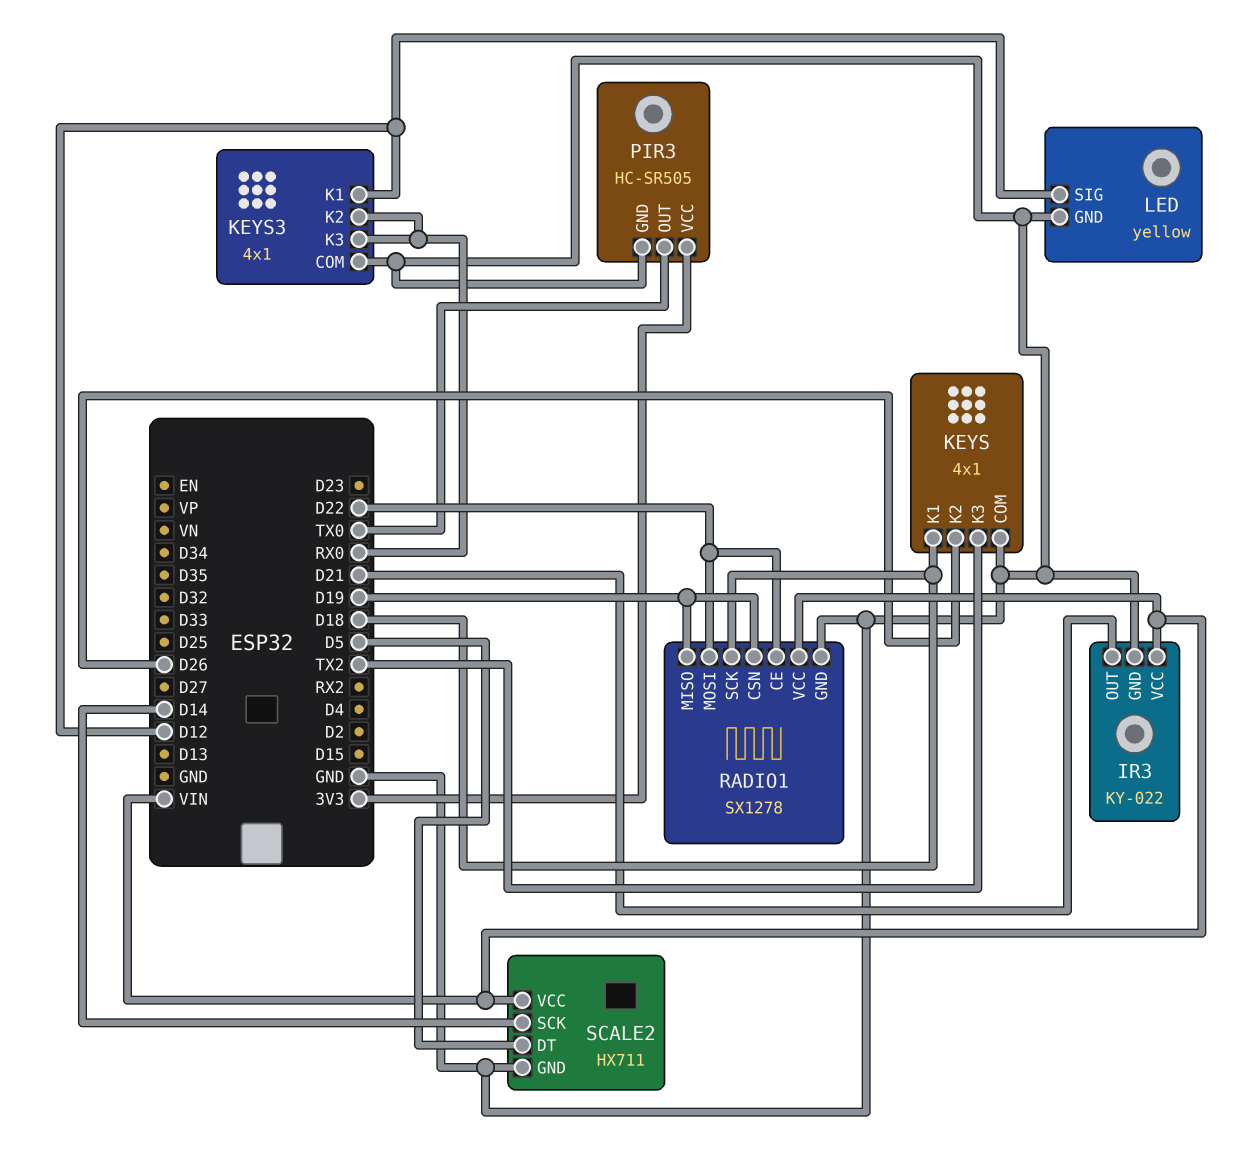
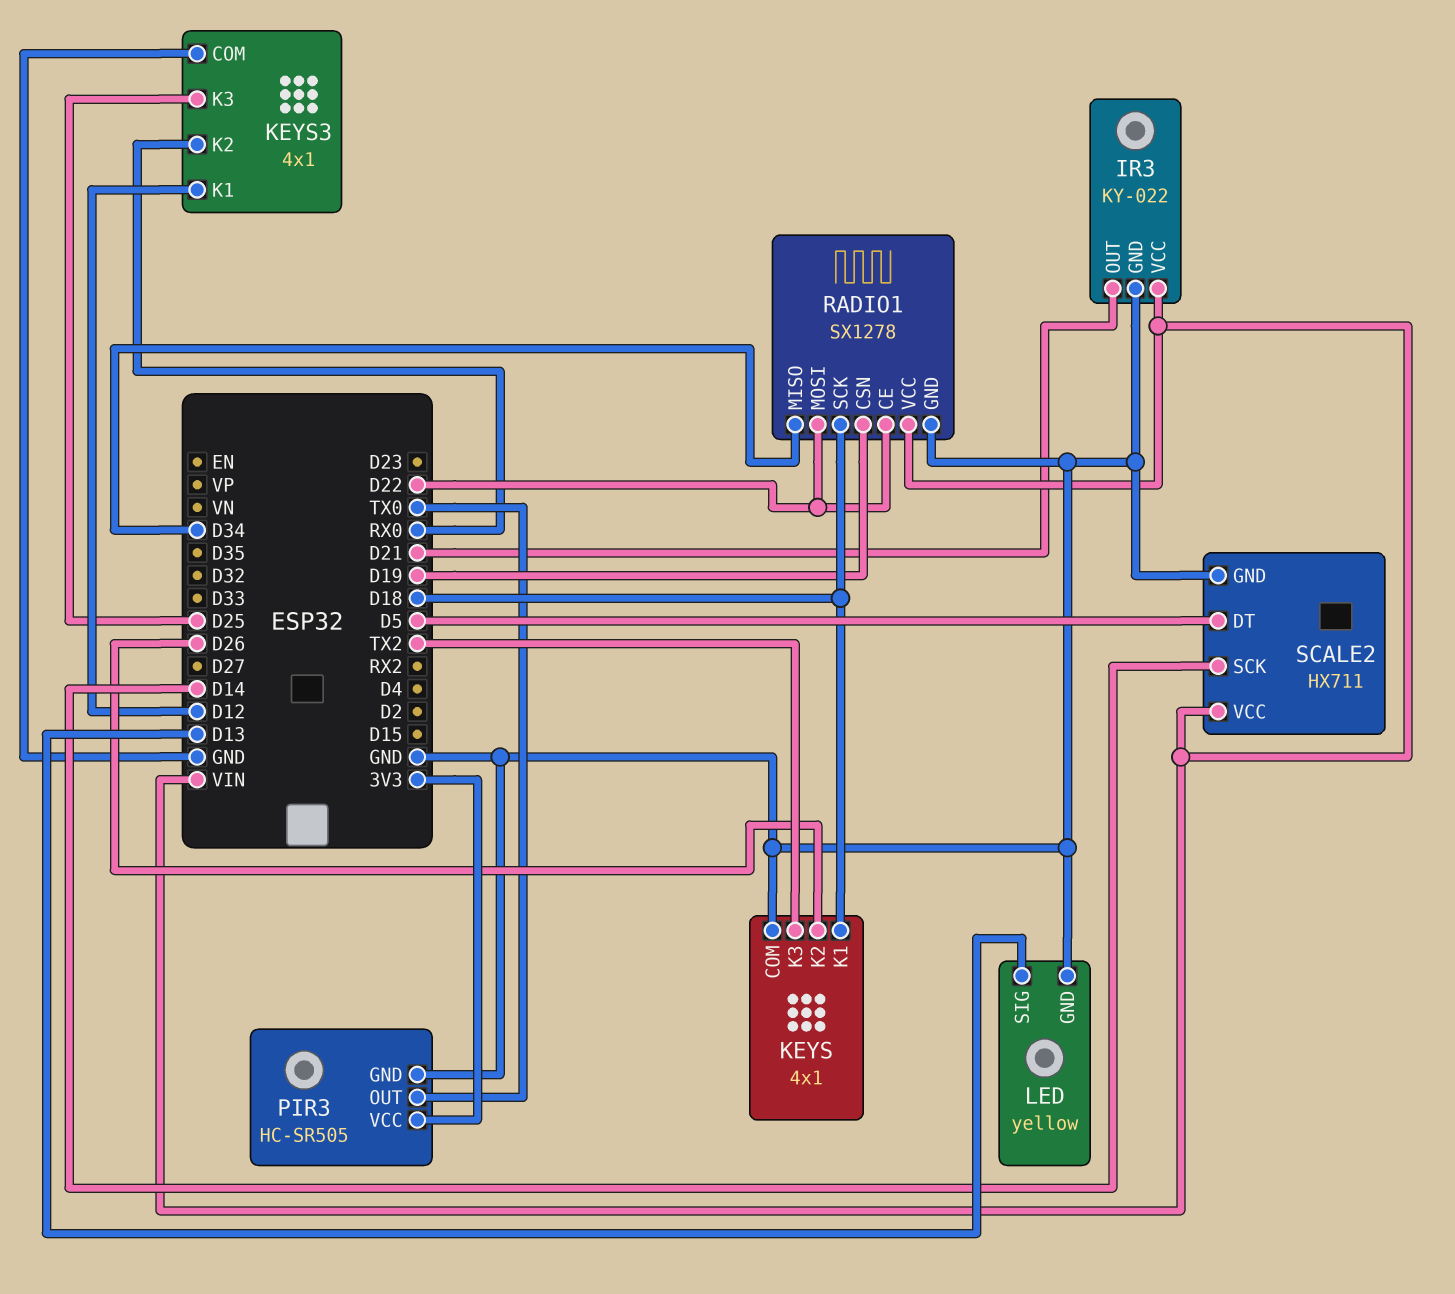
KEYS3 pin K3: RX0 -> D25
LED pin SIG: D12 -> D13
RADIO1 pin MISO: D19 -> D34

